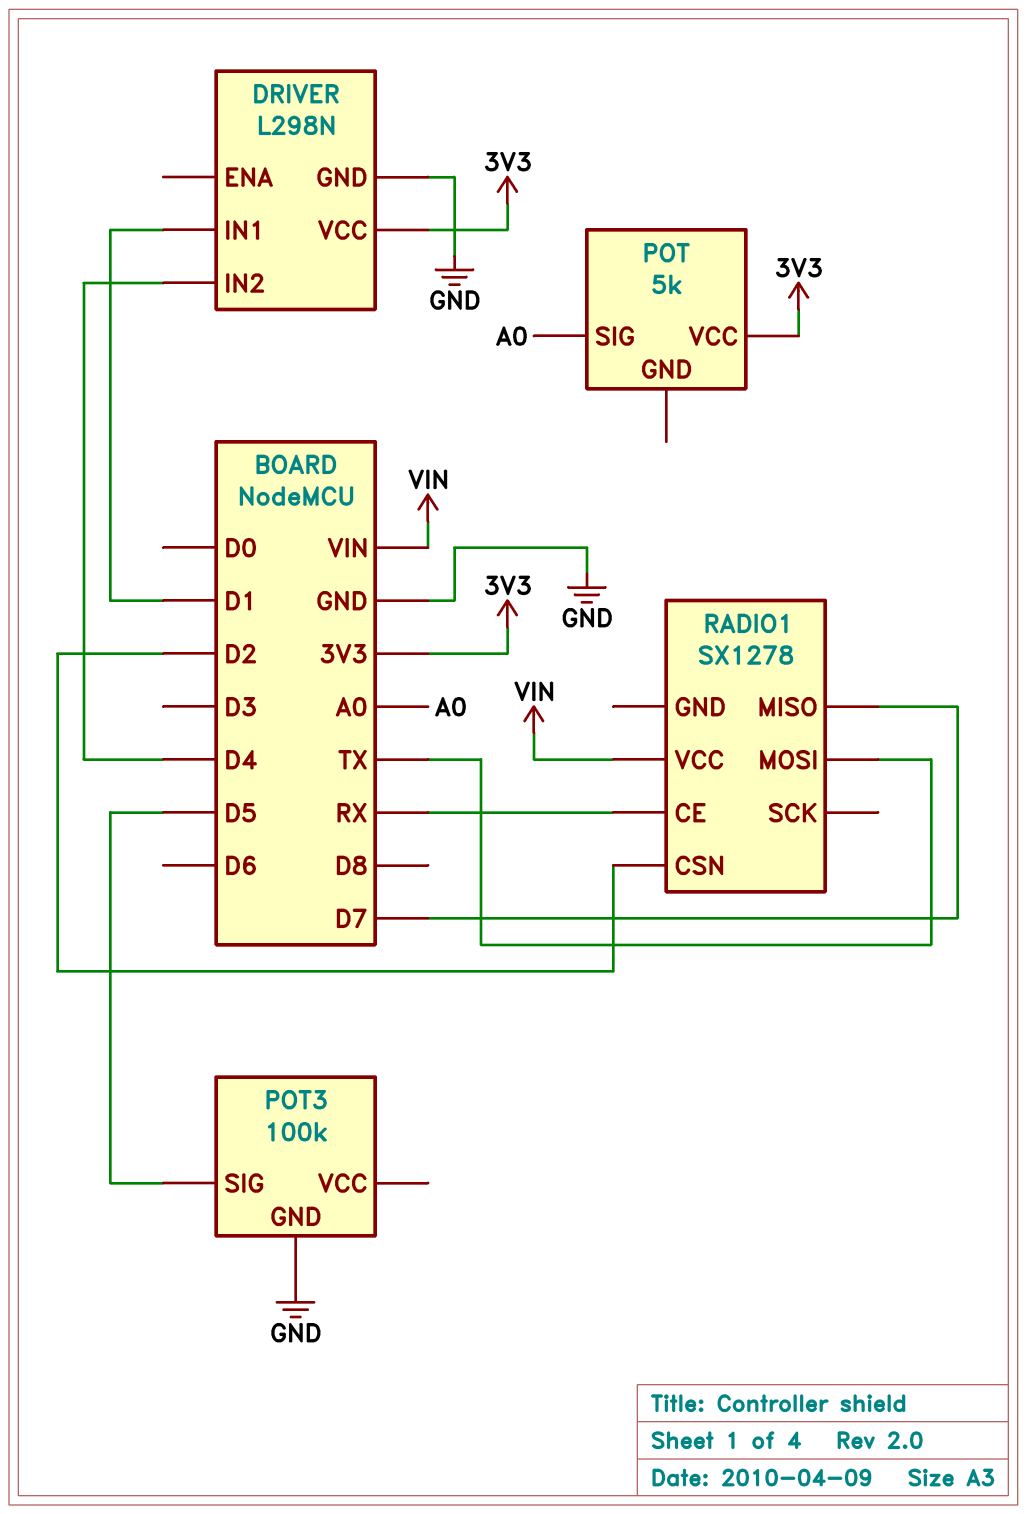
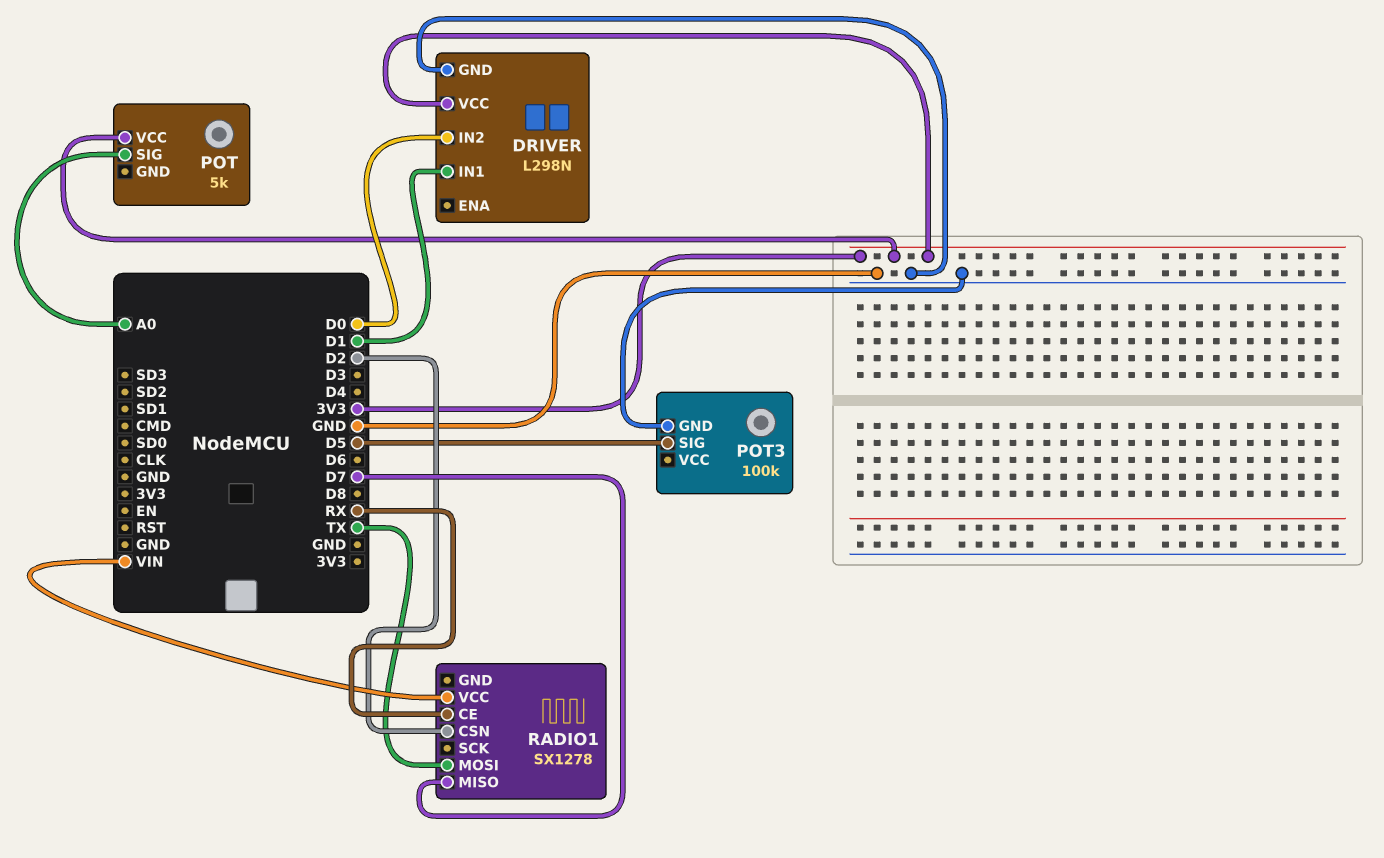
DRIVER pin IN2: D4 -> D0

